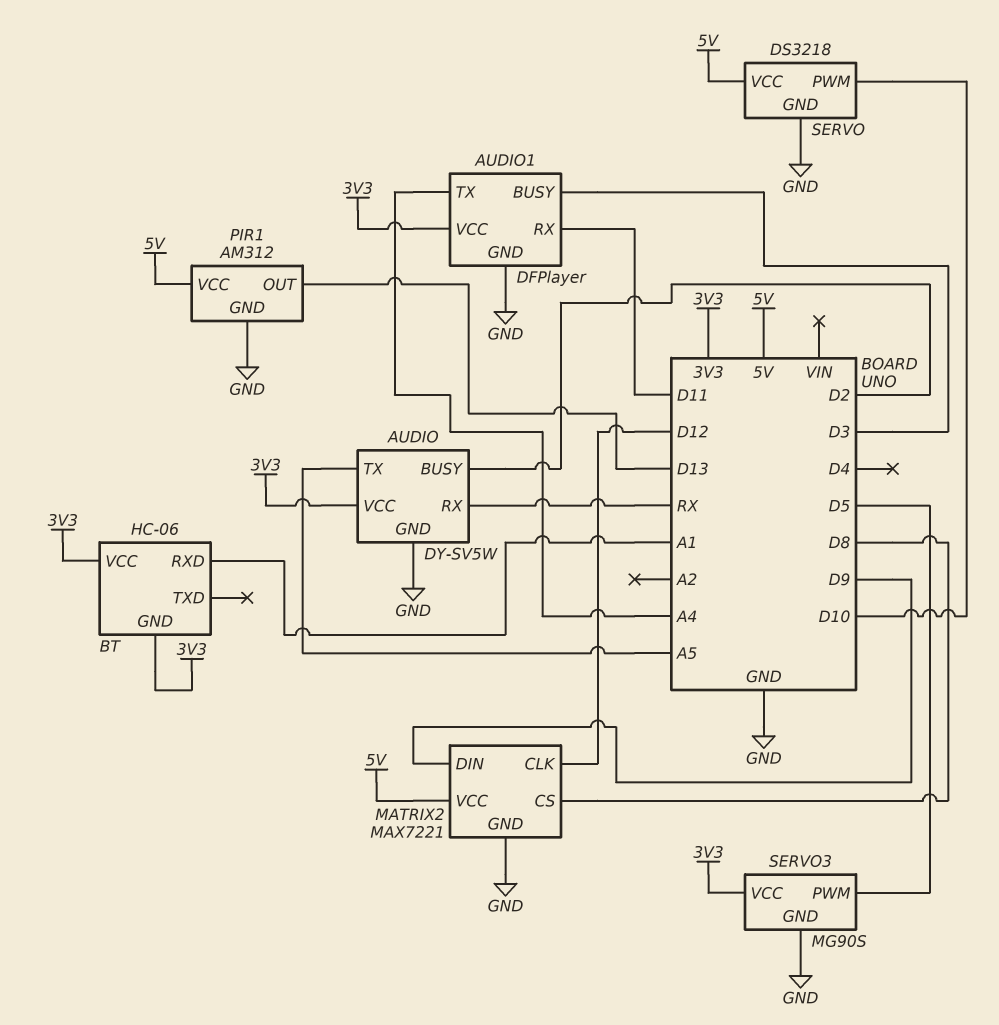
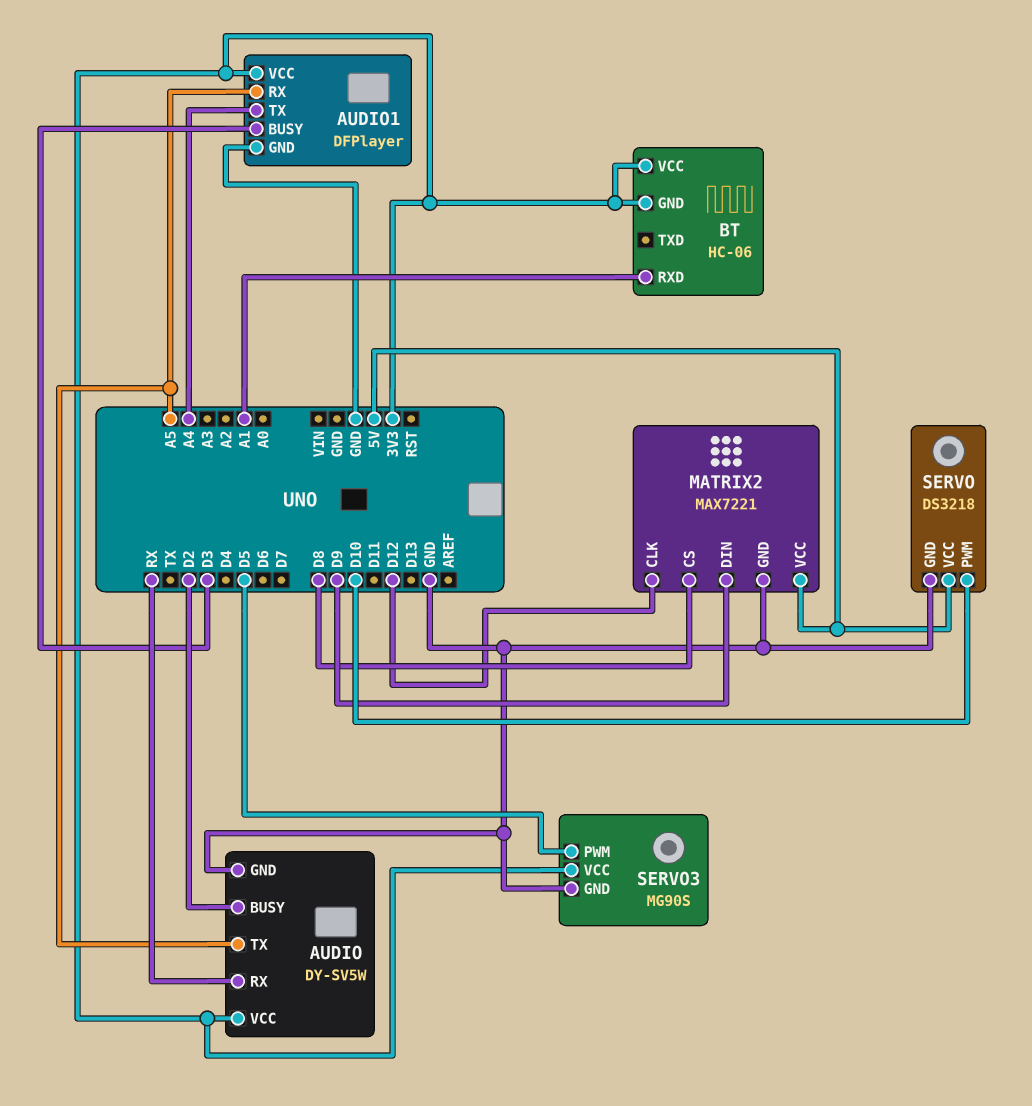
AUDIO1 pin RX: D11 -> A5
PIR1: AM312 -> none
PIR1 pin GND: GND -> none
PIR1 pin OUT: D13 -> none
PIR1 pin VCC: 5V -> none

